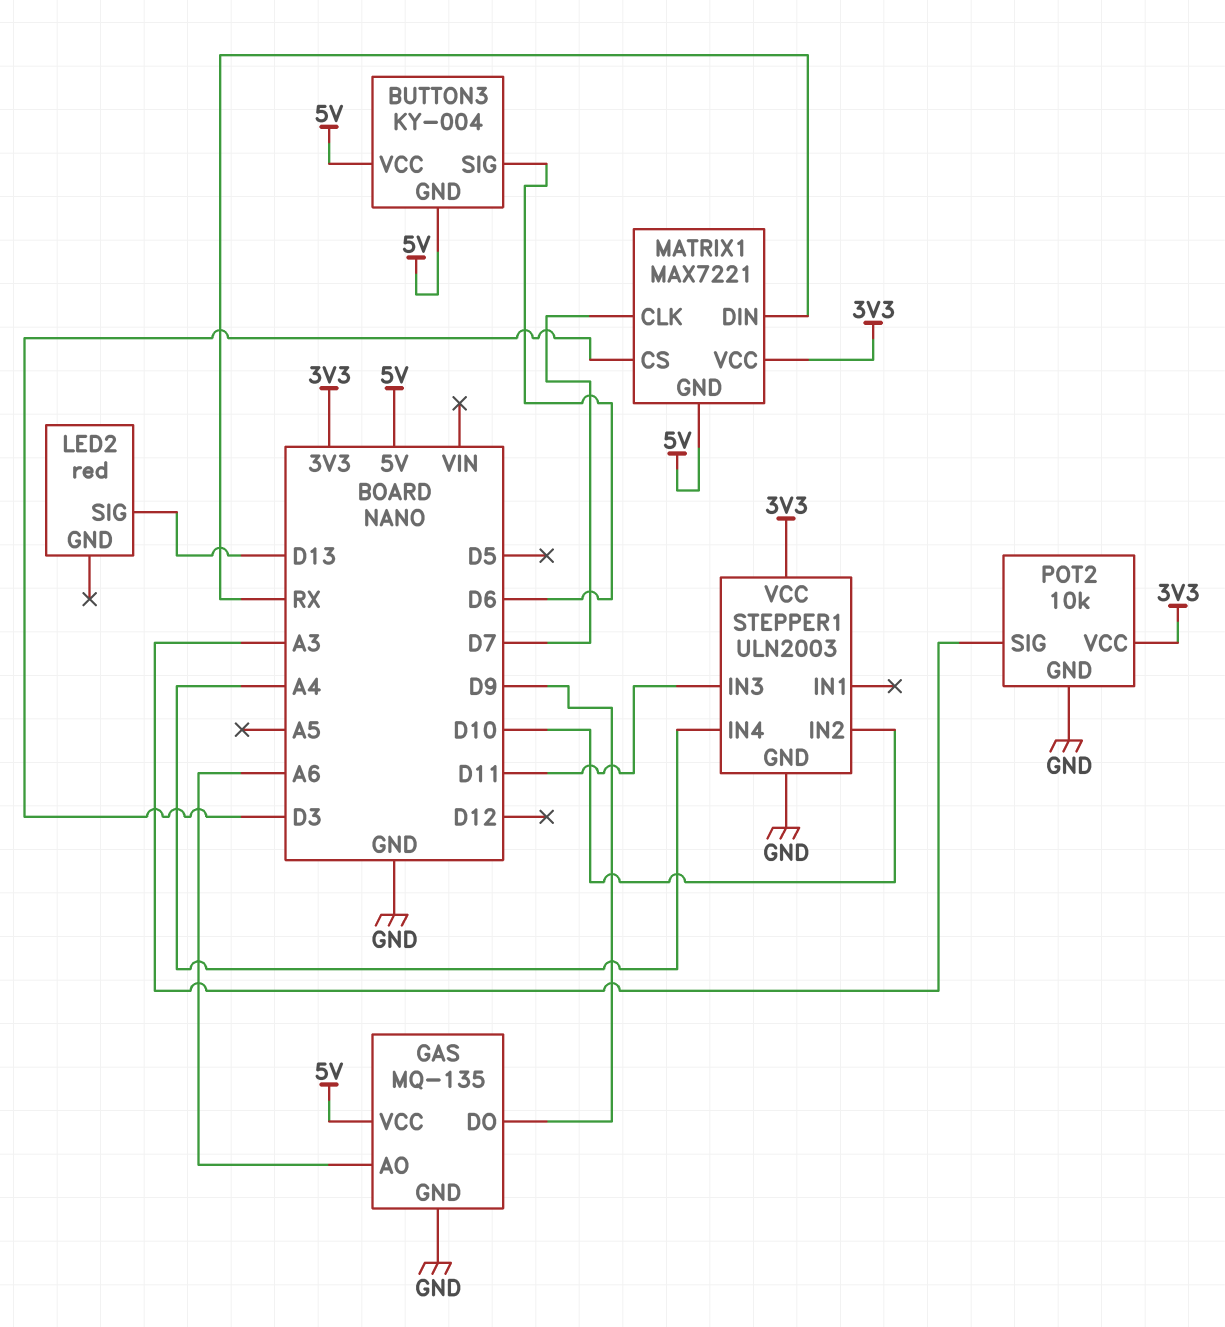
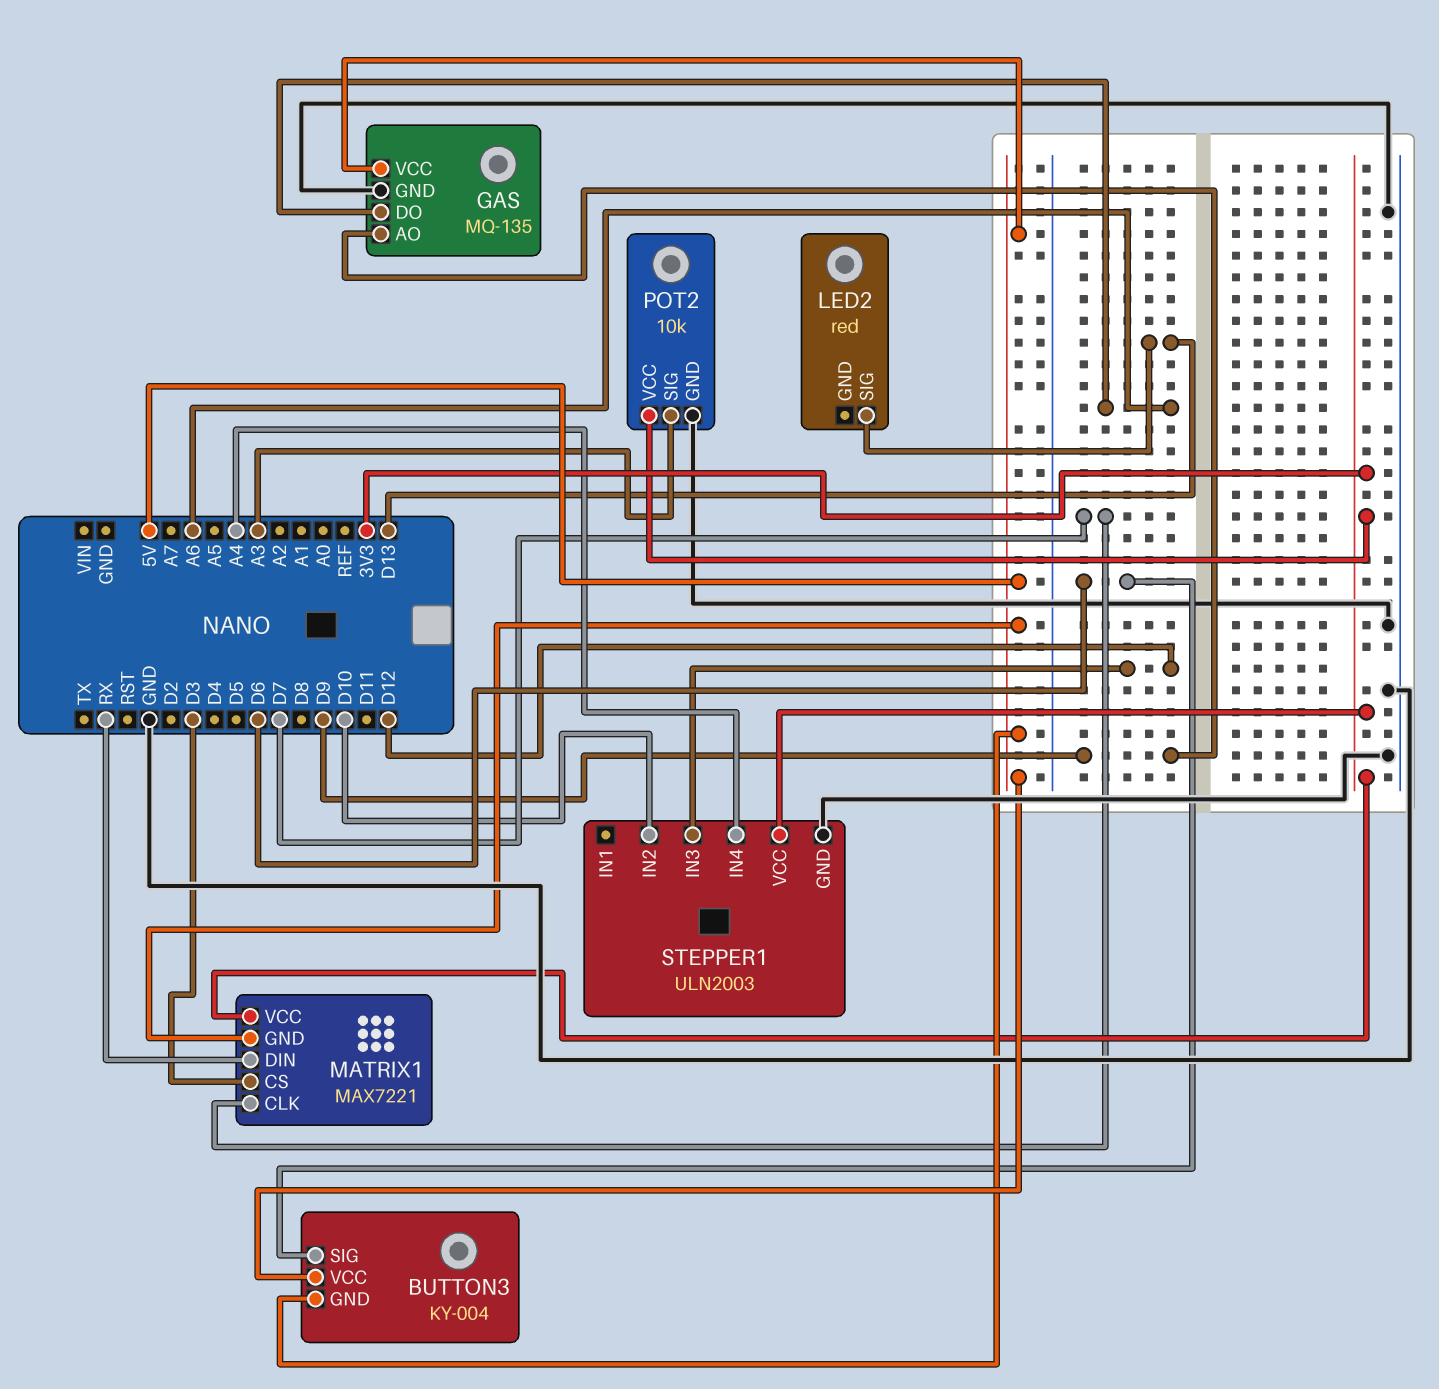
GAS pin AO: A6 -> D9
GAS pin DO: D9 -> A6
STEPPER1 pin IN3: D11 -> D12

